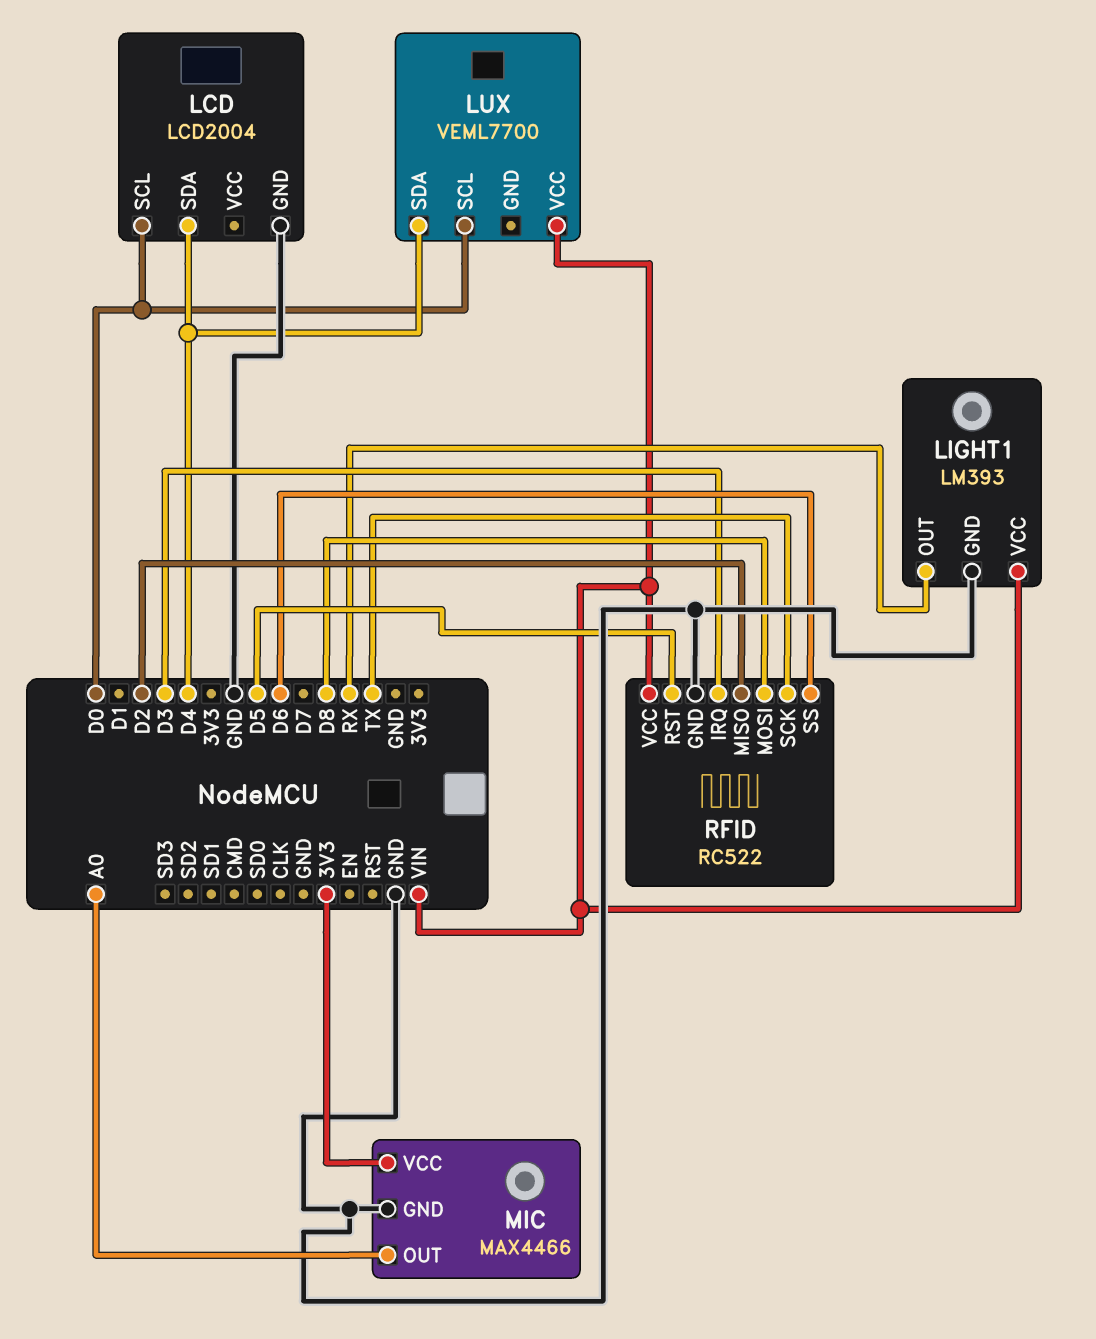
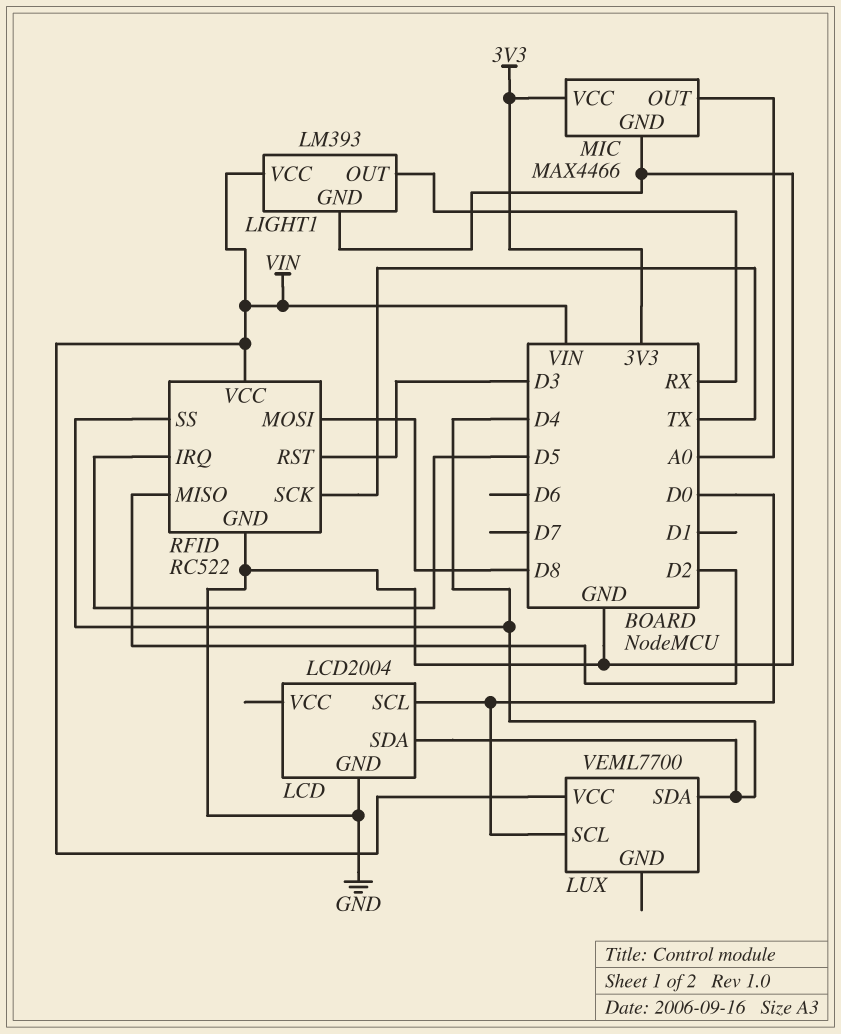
RFID pin IRQ: D3 -> D5
RFID pin RST: D5 -> D3
RFID pin SS: D6 -> D4

